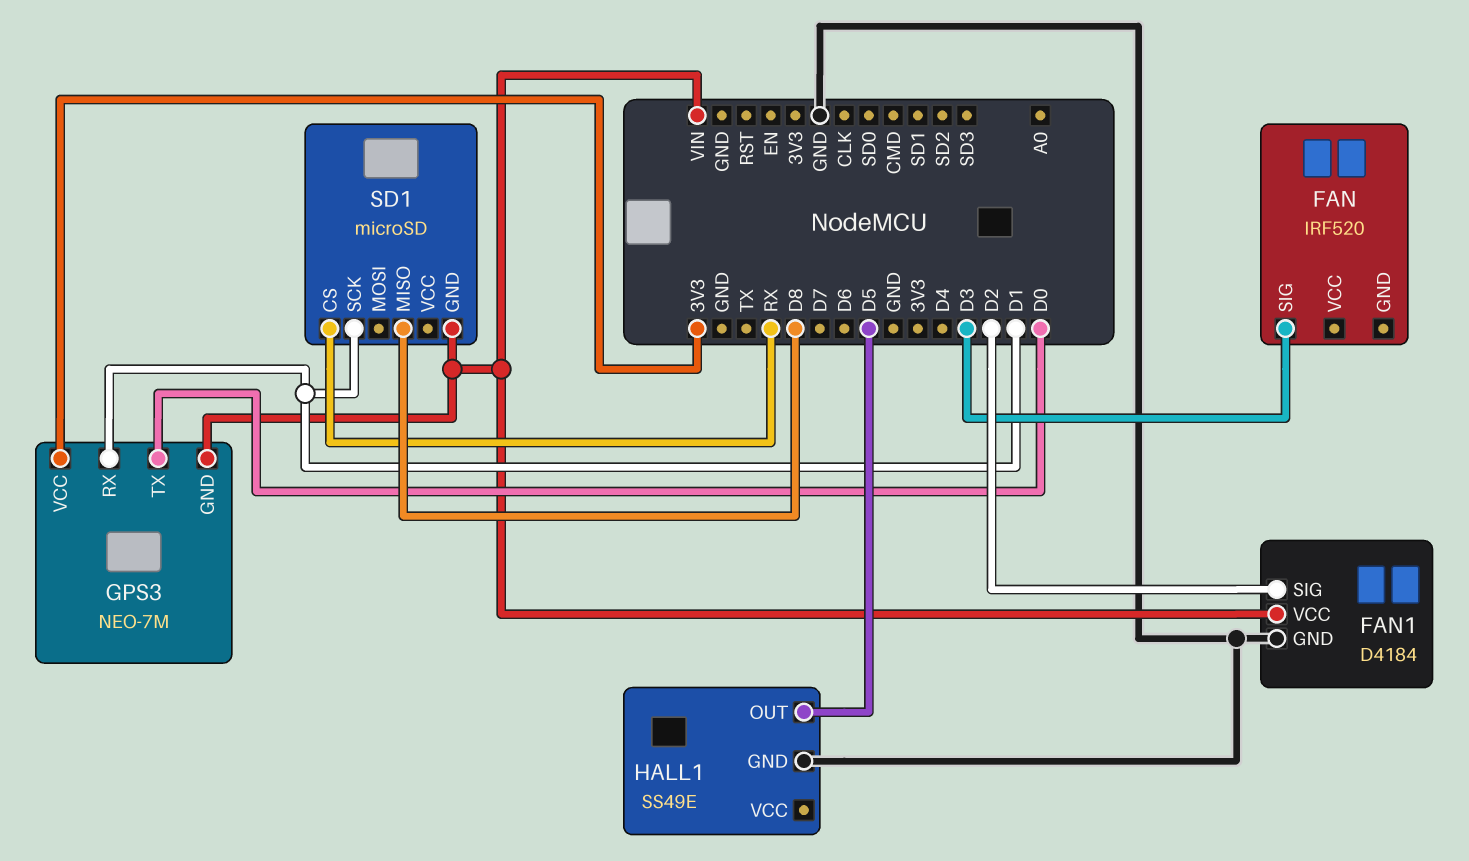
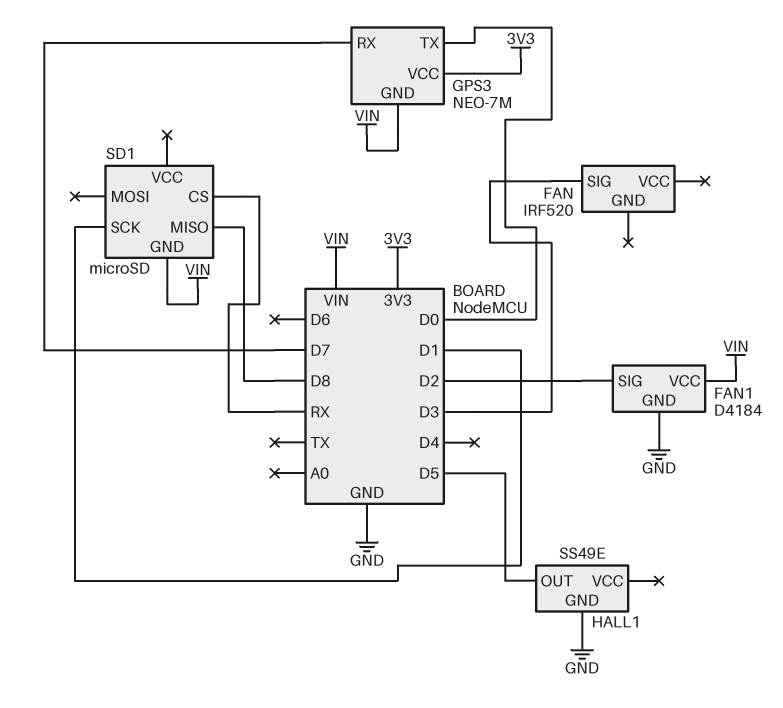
GPS3 pin RX: D1 -> D7

